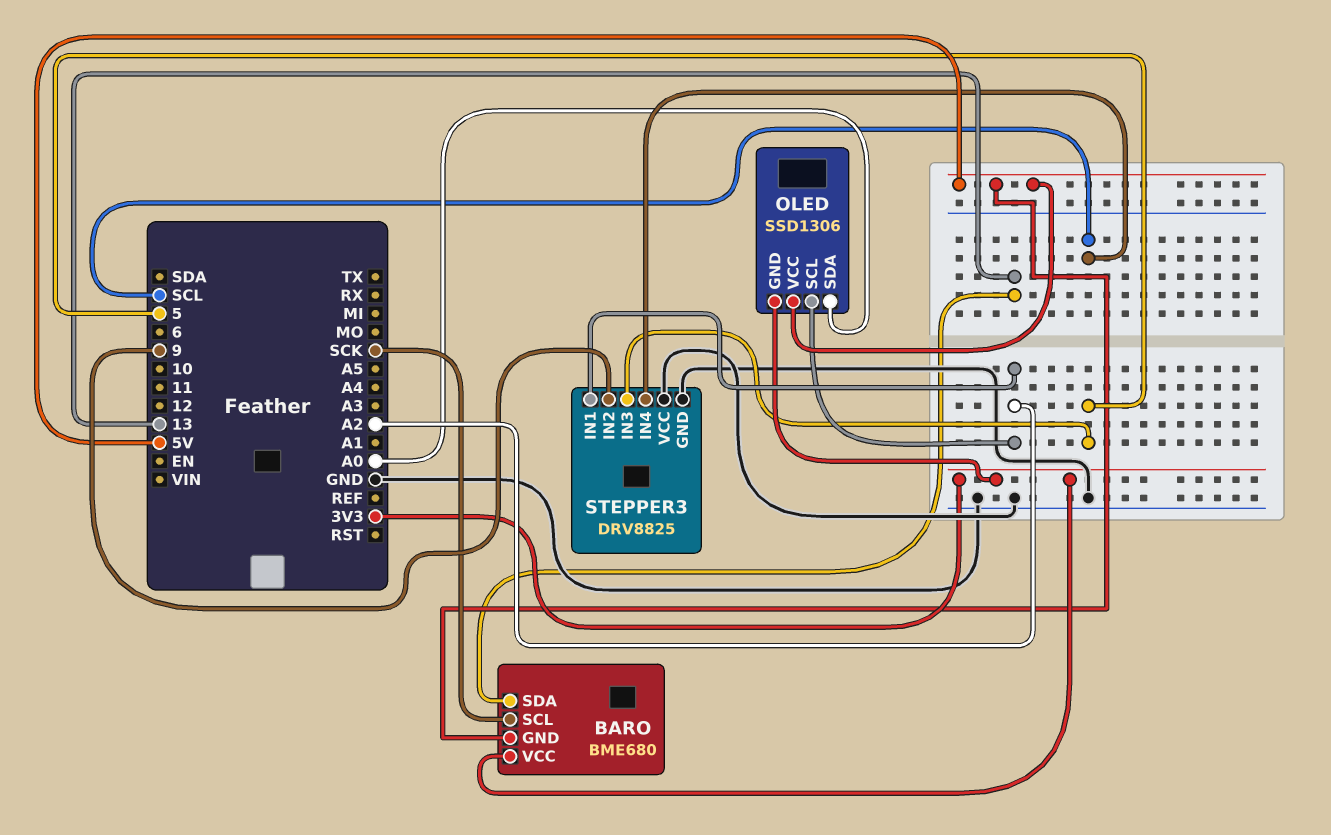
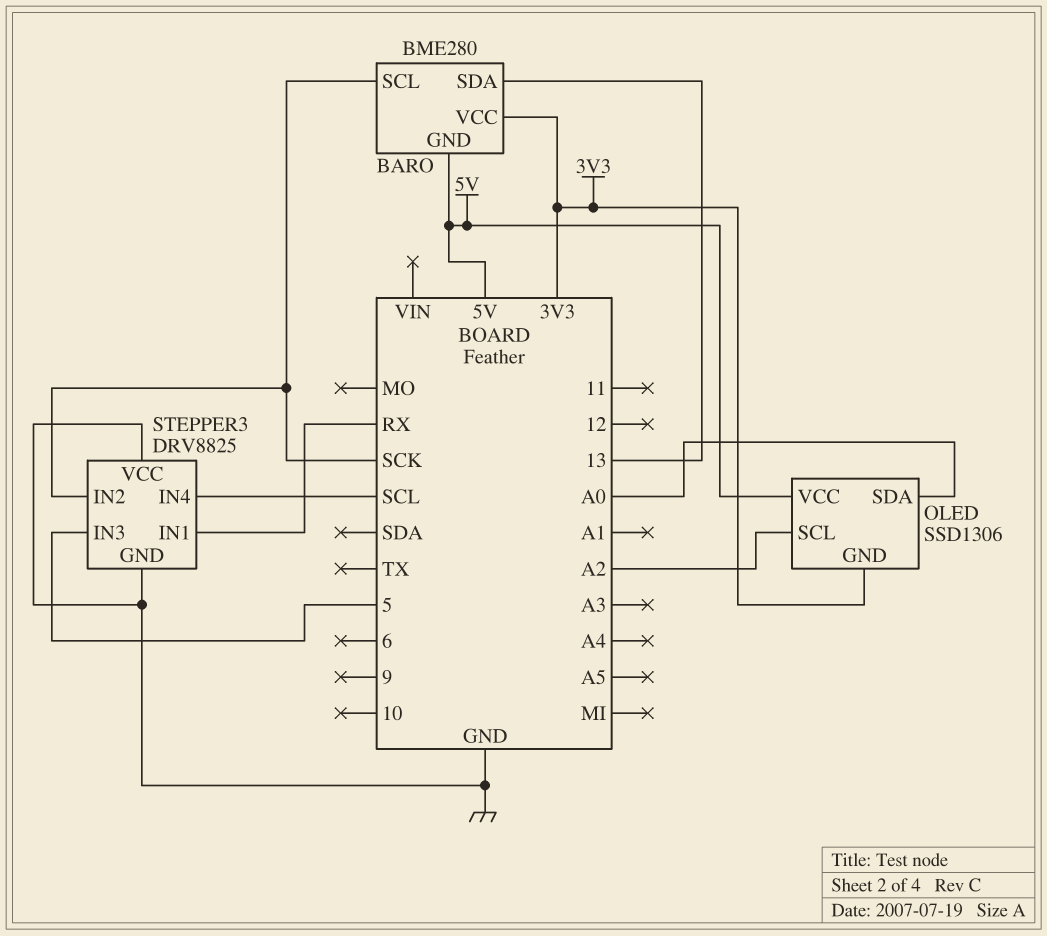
BARO: BME680 -> BME280
STEPPER3 pin IN1: A2 -> RX
STEPPER3 pin IN2: 9 -> SCK

